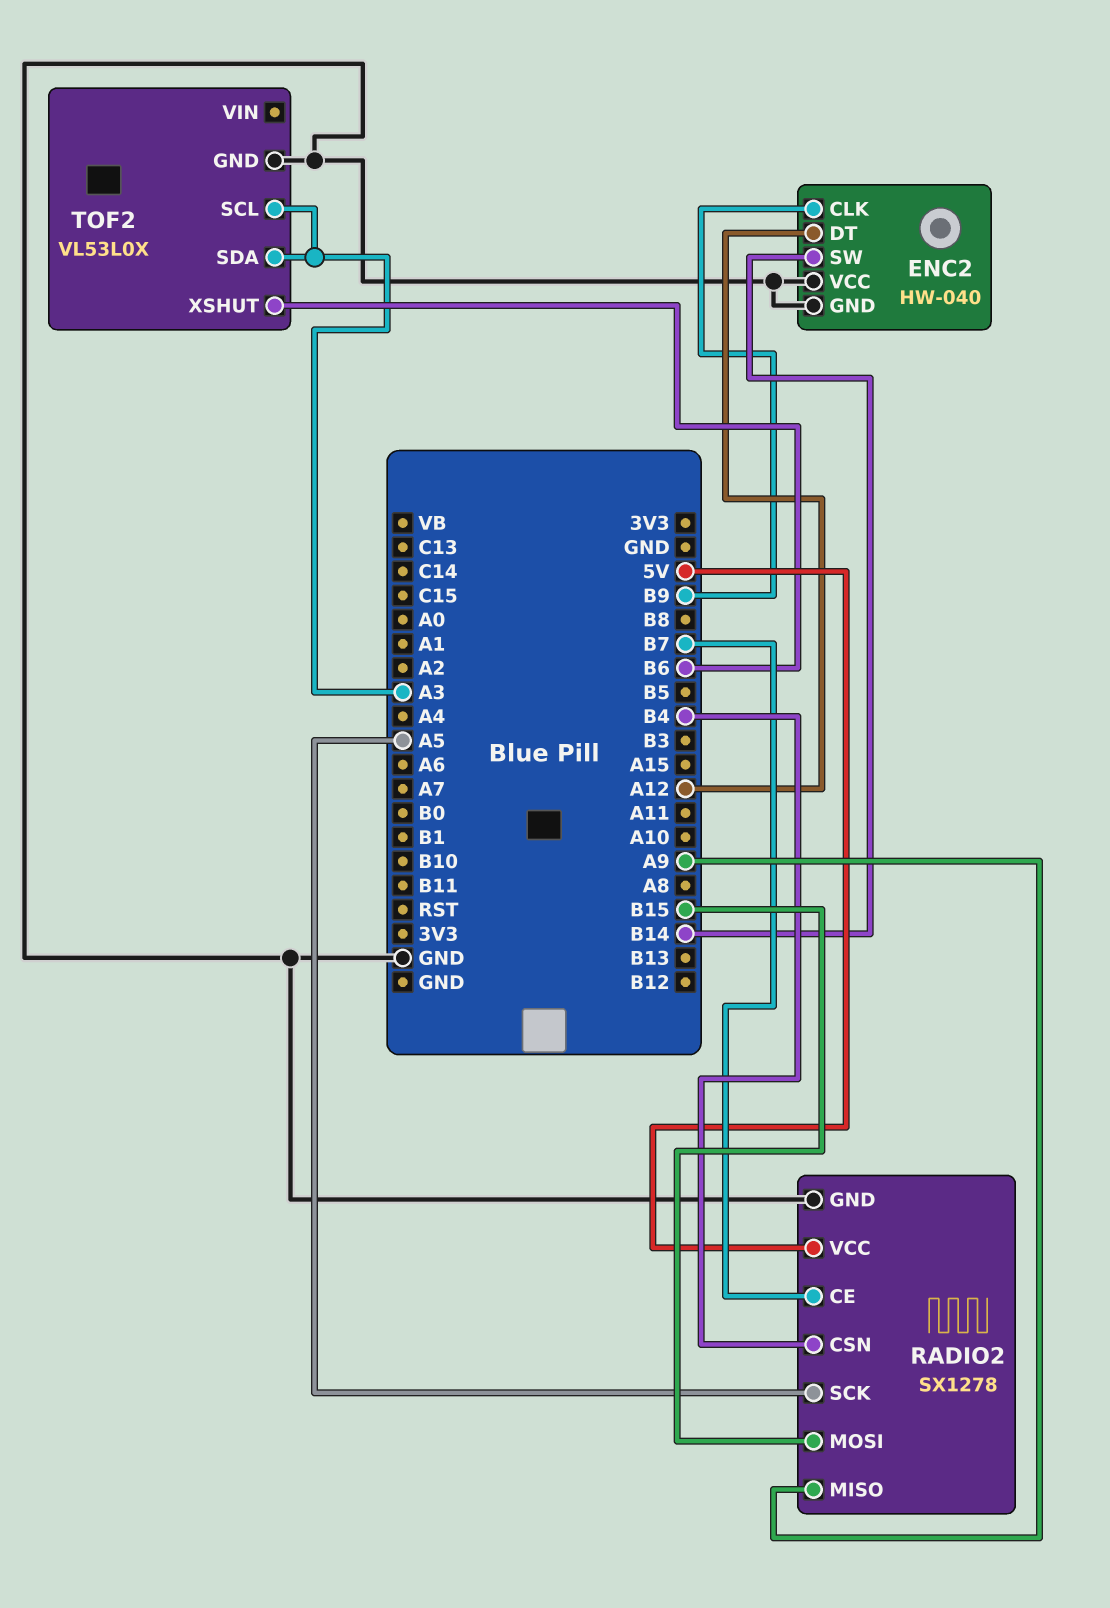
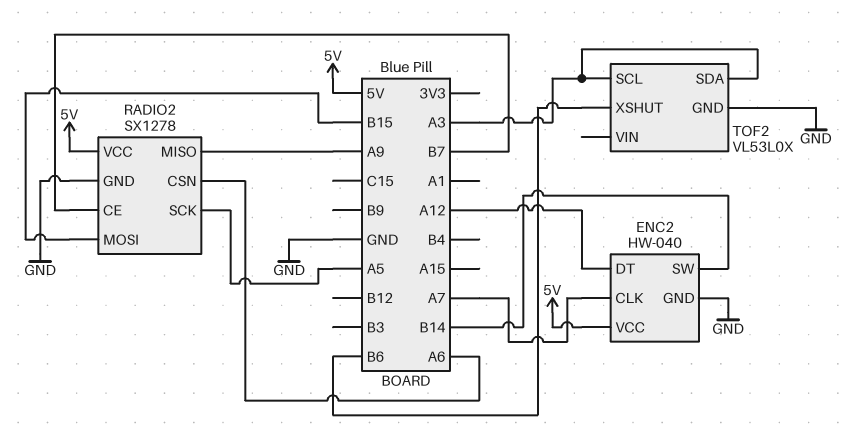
ENC2 pin CLK: B9 -> A7
ENC2 pin VCC: GND -> 5V
RADIO2 pin CSN: B4 -> A6

